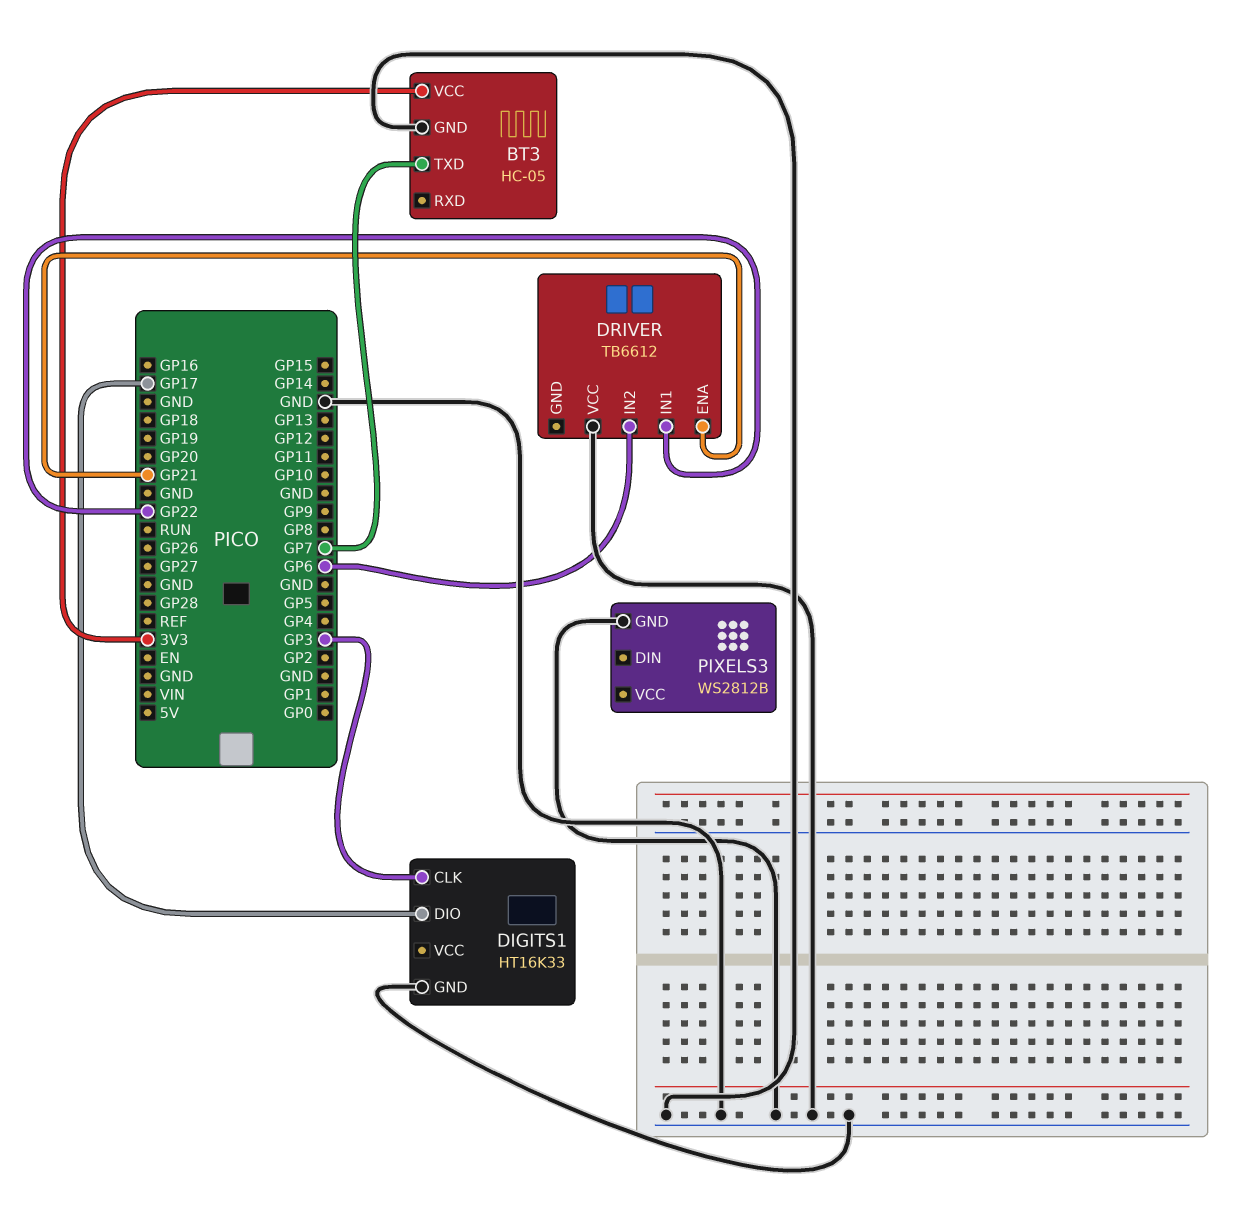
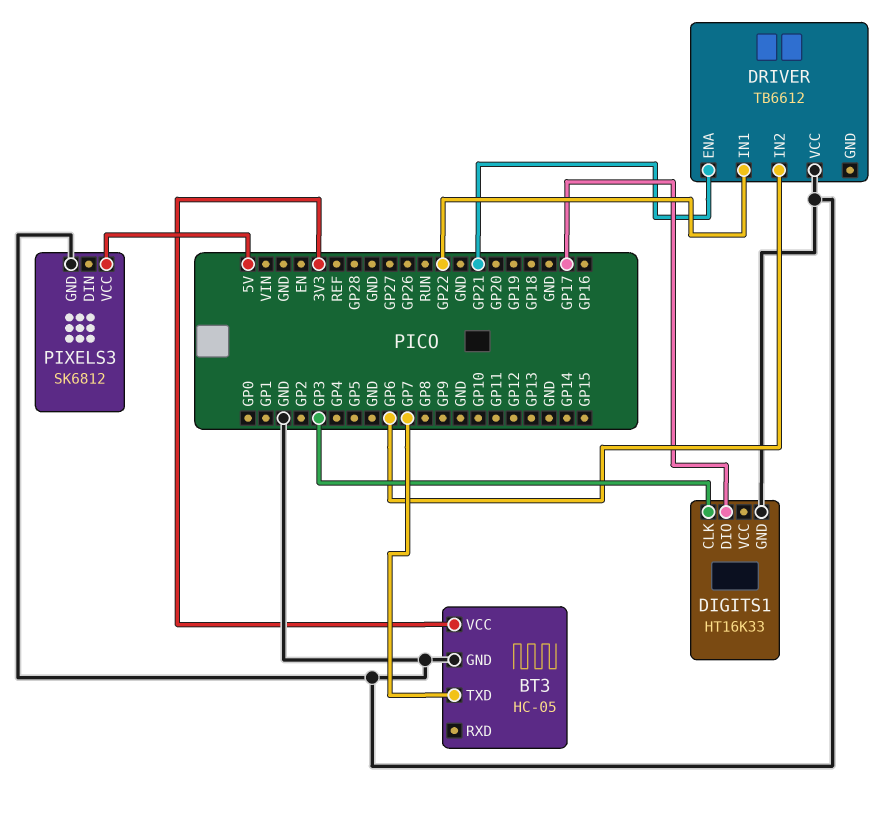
PIXELS3: WS2812B -> SK6812
PIXELS3 pin VCC: none -> 5V

